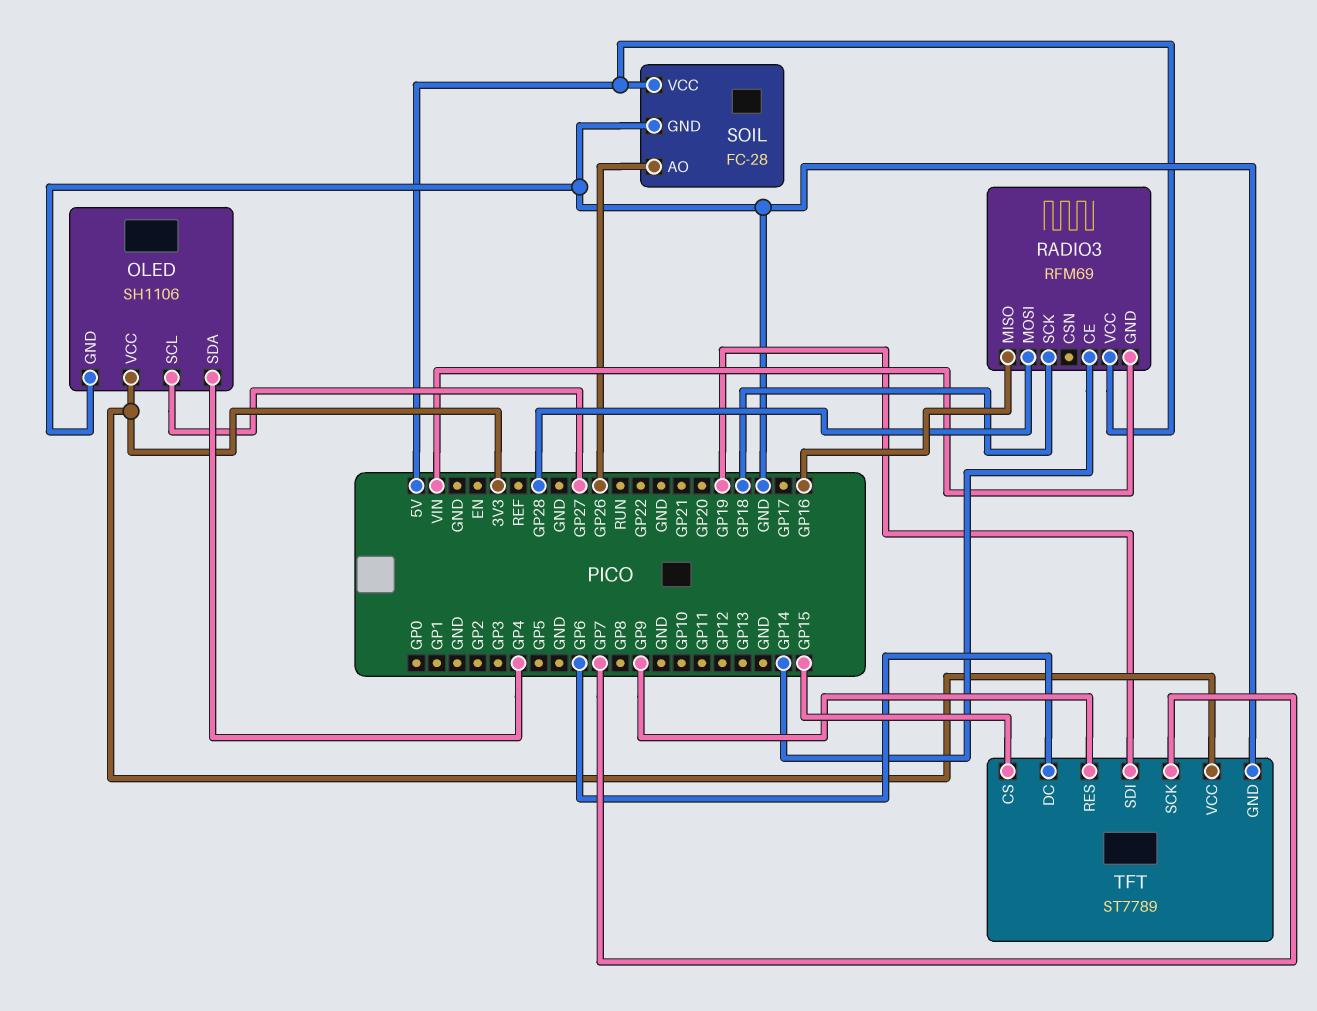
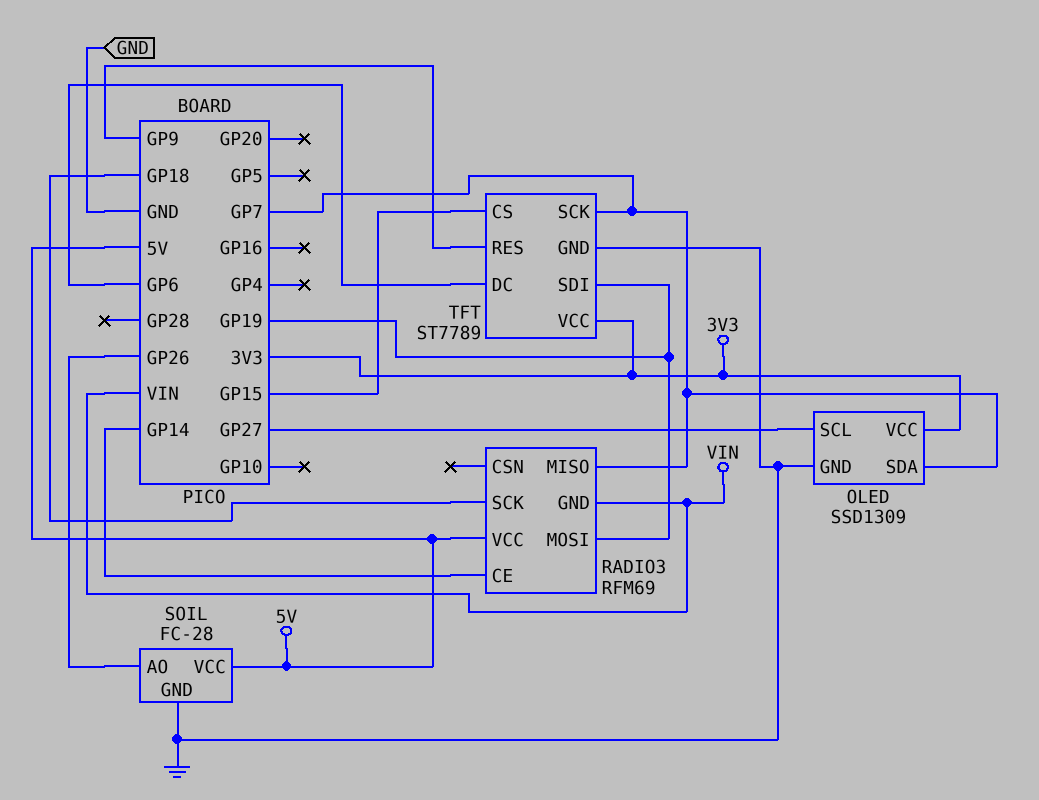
OLED: SH1106 -> SSD1309
OLED pin SDA: GP4 -> GP7
RADIO3 pin MISO: GP16 -> GP7
RADIO3 pin MOSI: GP28 -> GP19

